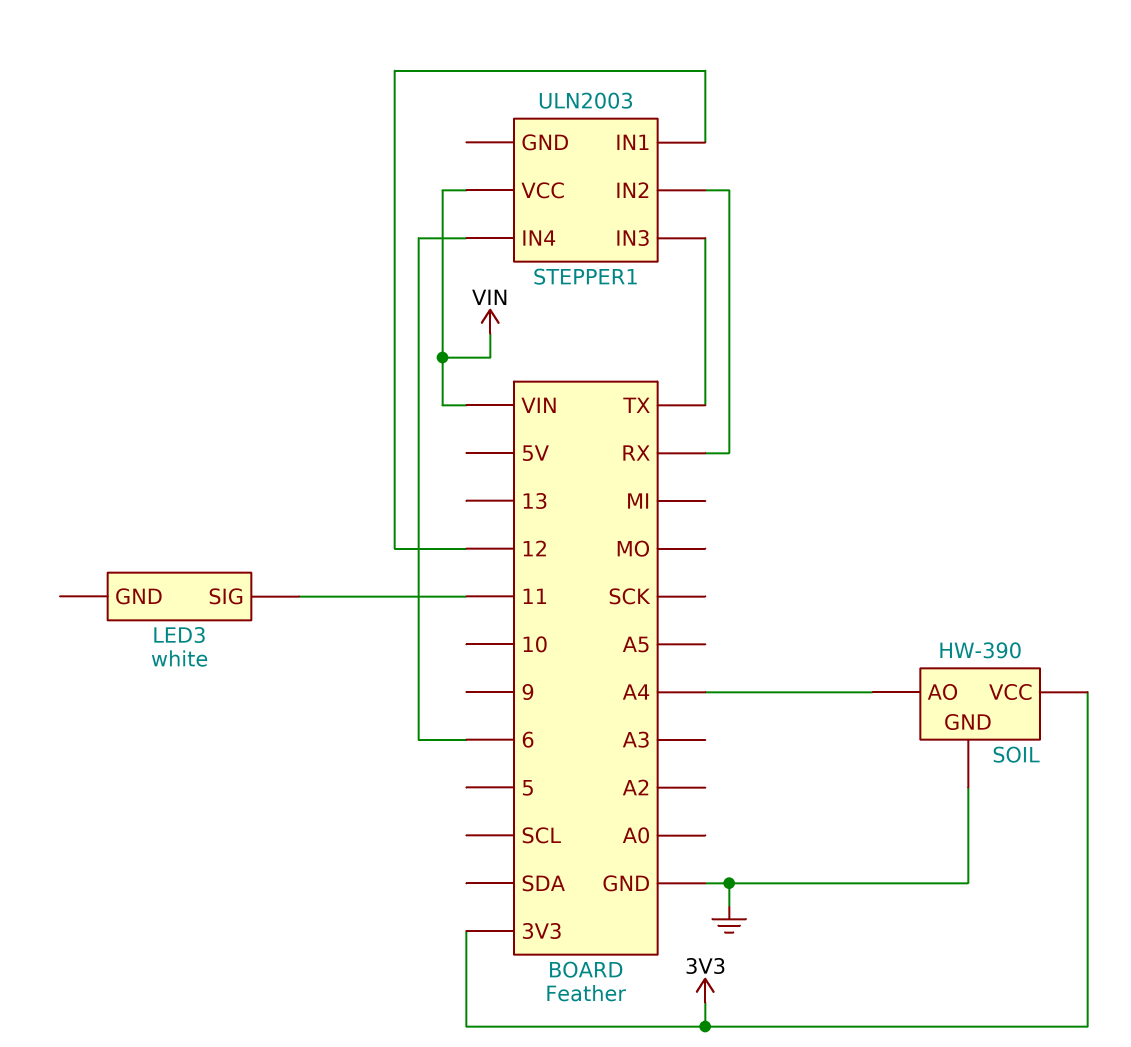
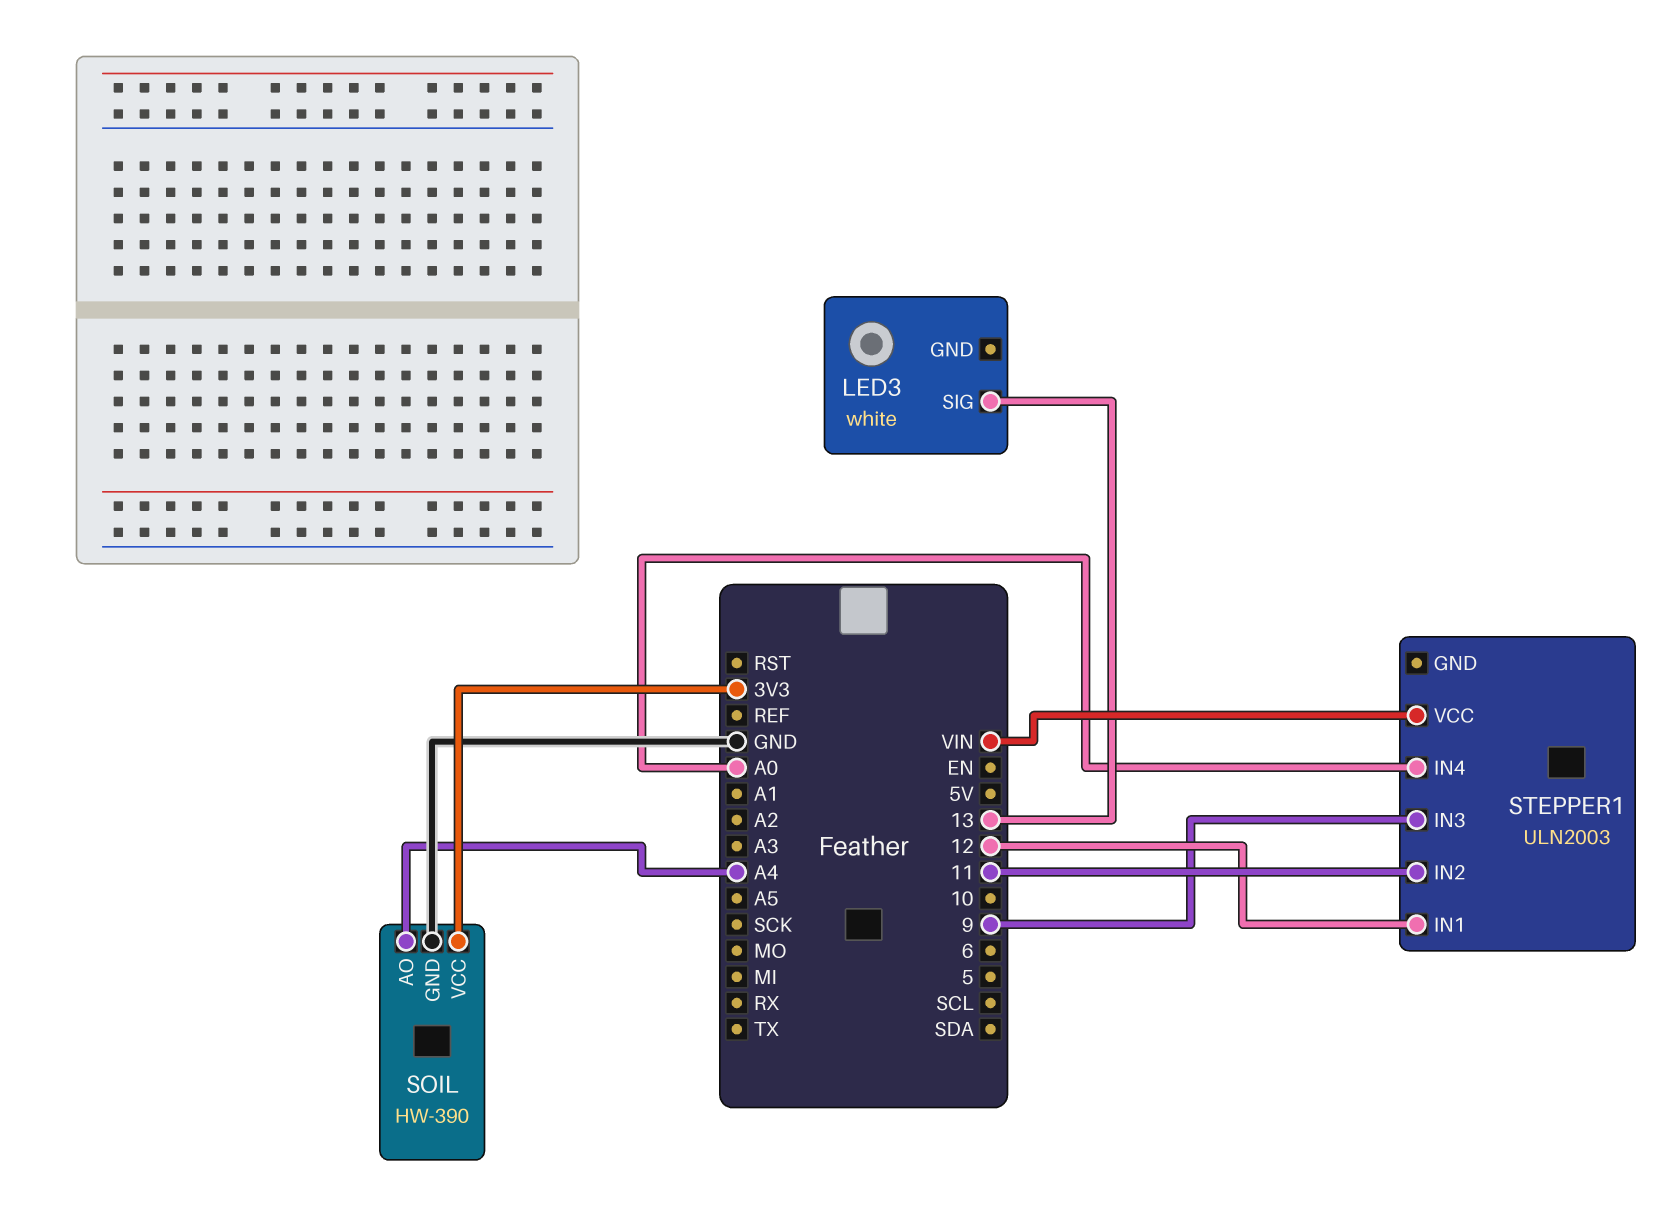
LED3 pin SIG: 11 -> 13
STEPPER1 pin IN2: RX -> 11
STEPPER1 pin IN3: TX -> 9
STEPPER1 pin IN4: 6 -> A0

